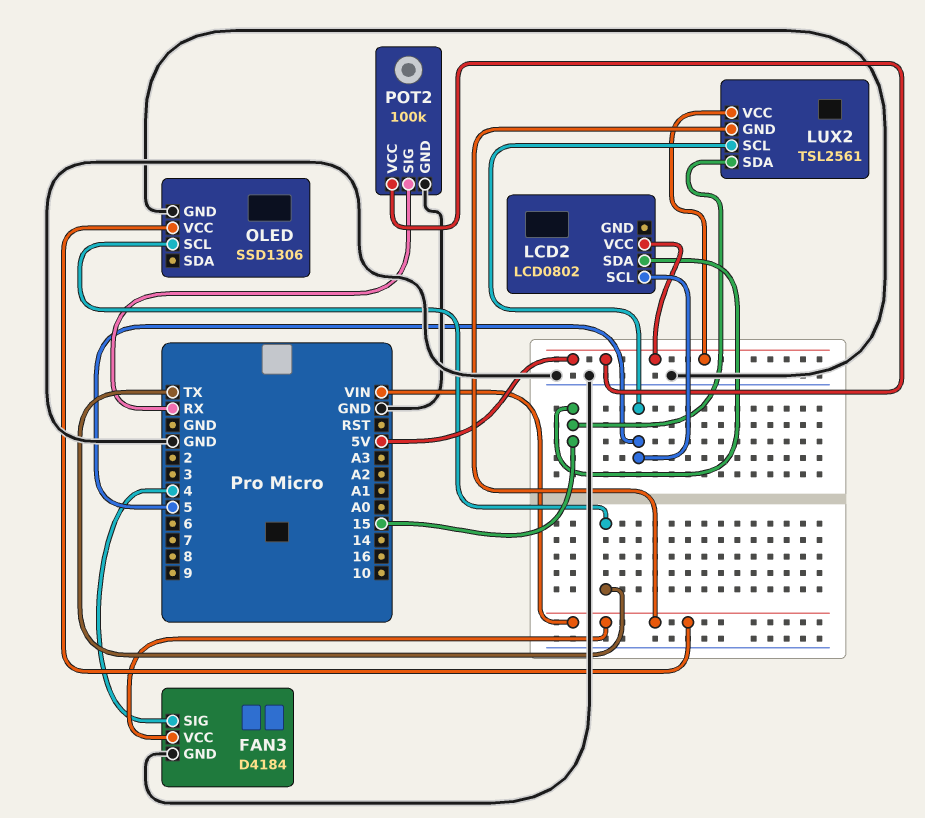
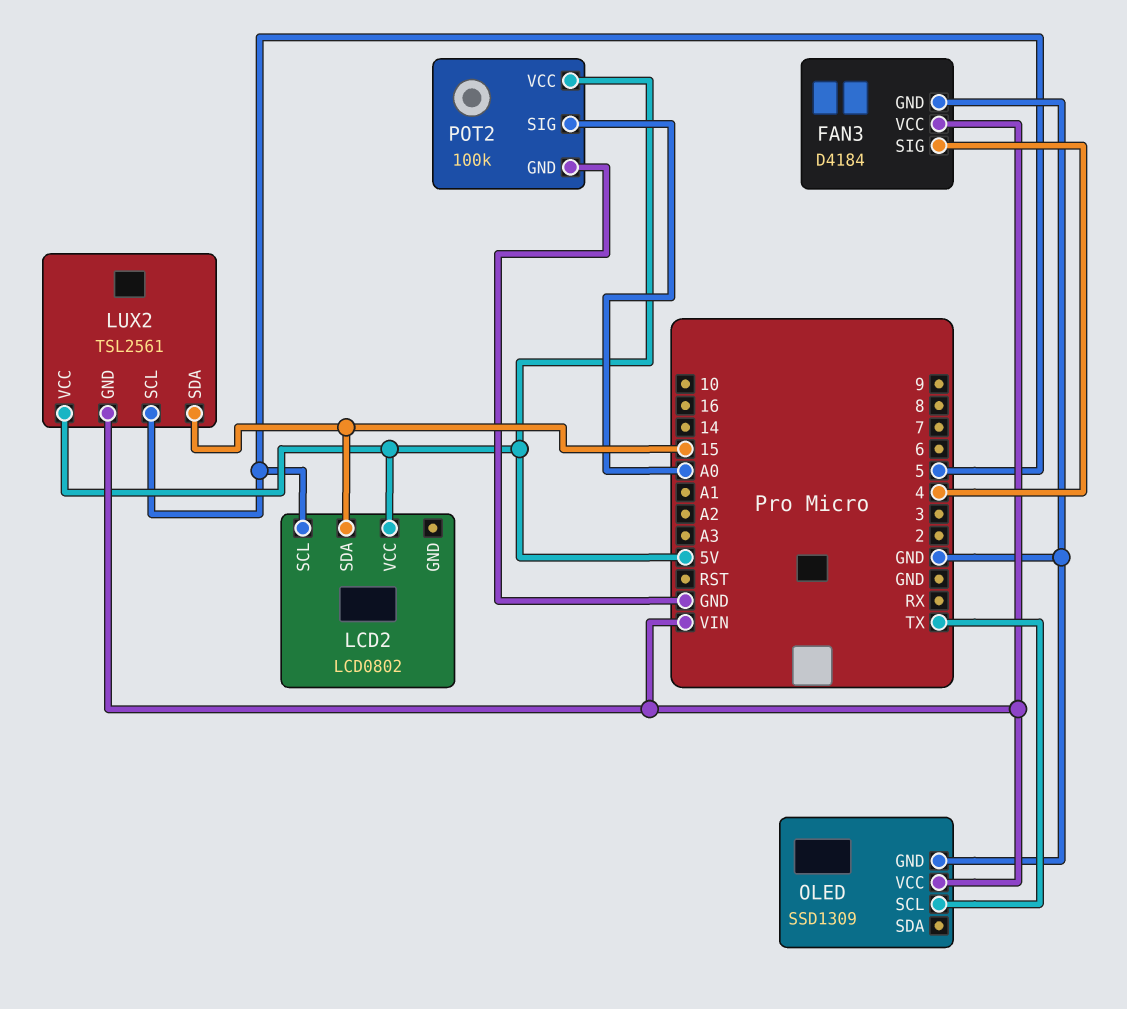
OLED: SSD1306 -> SSD1309
POT2 pin SIG: RX -> A0

